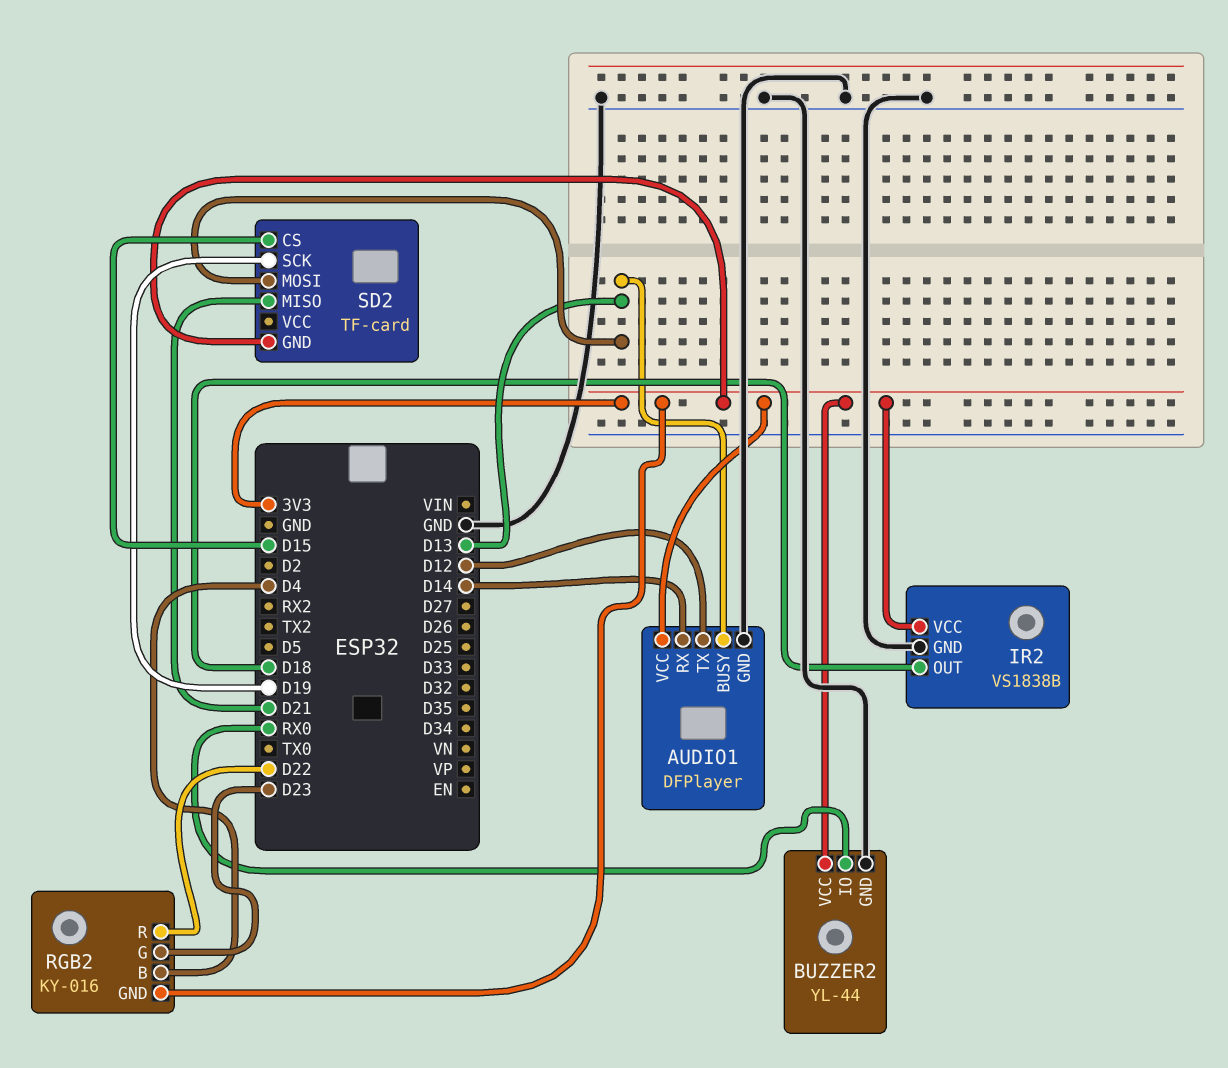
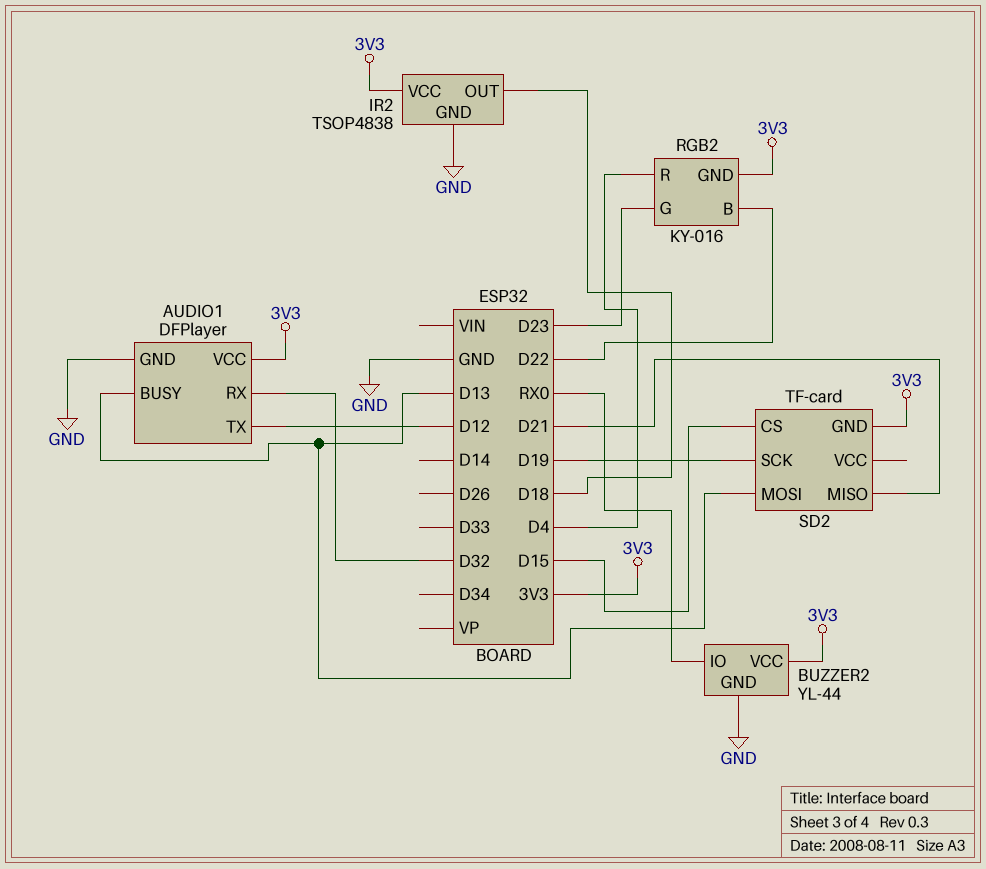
AUDIO1 pin RX: D14 -> D32
IR2: VS1838B -> TSOP4838
RGB2 pin B: D4 -> D22
RGB2 pin R: D22 -> D4

